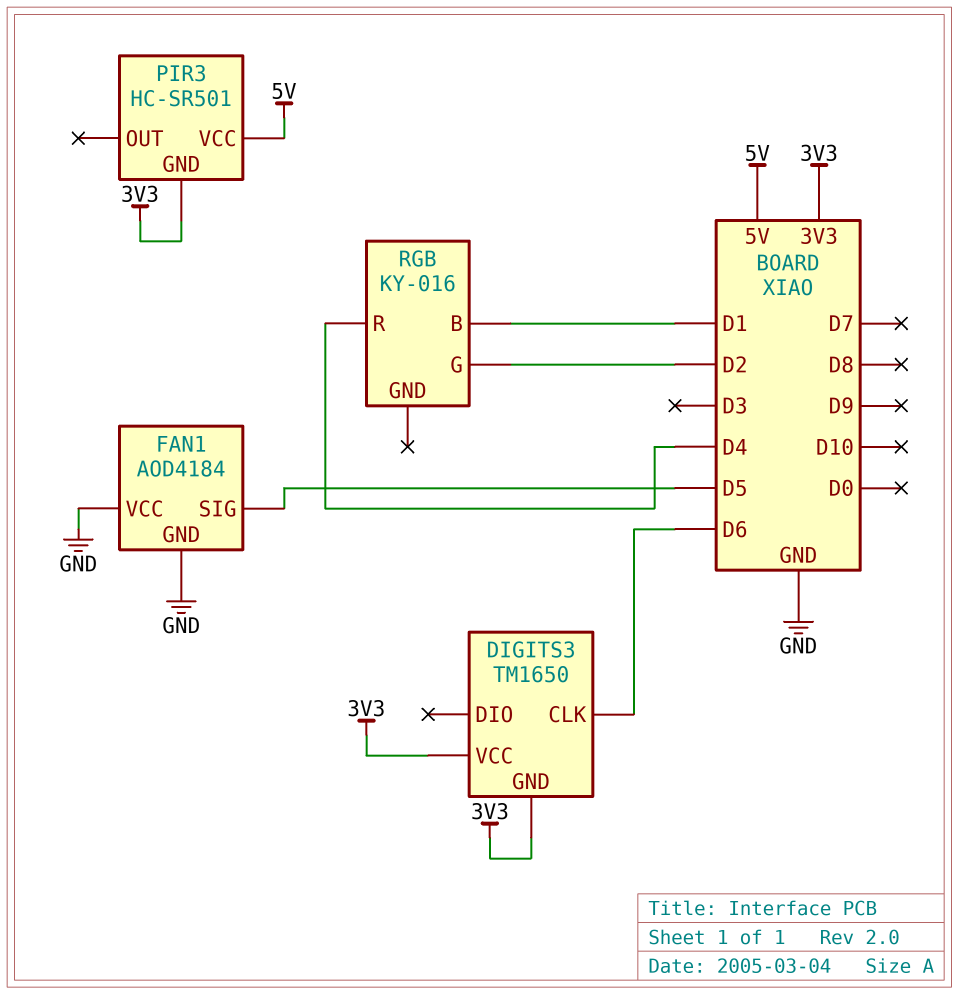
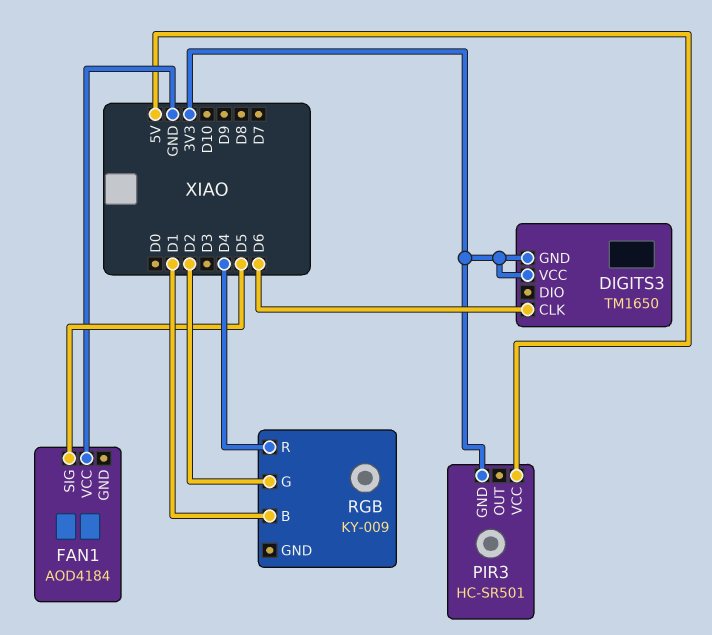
FAN1 pin GND: GND -> none
RGB: KY-016 -> KY-009

